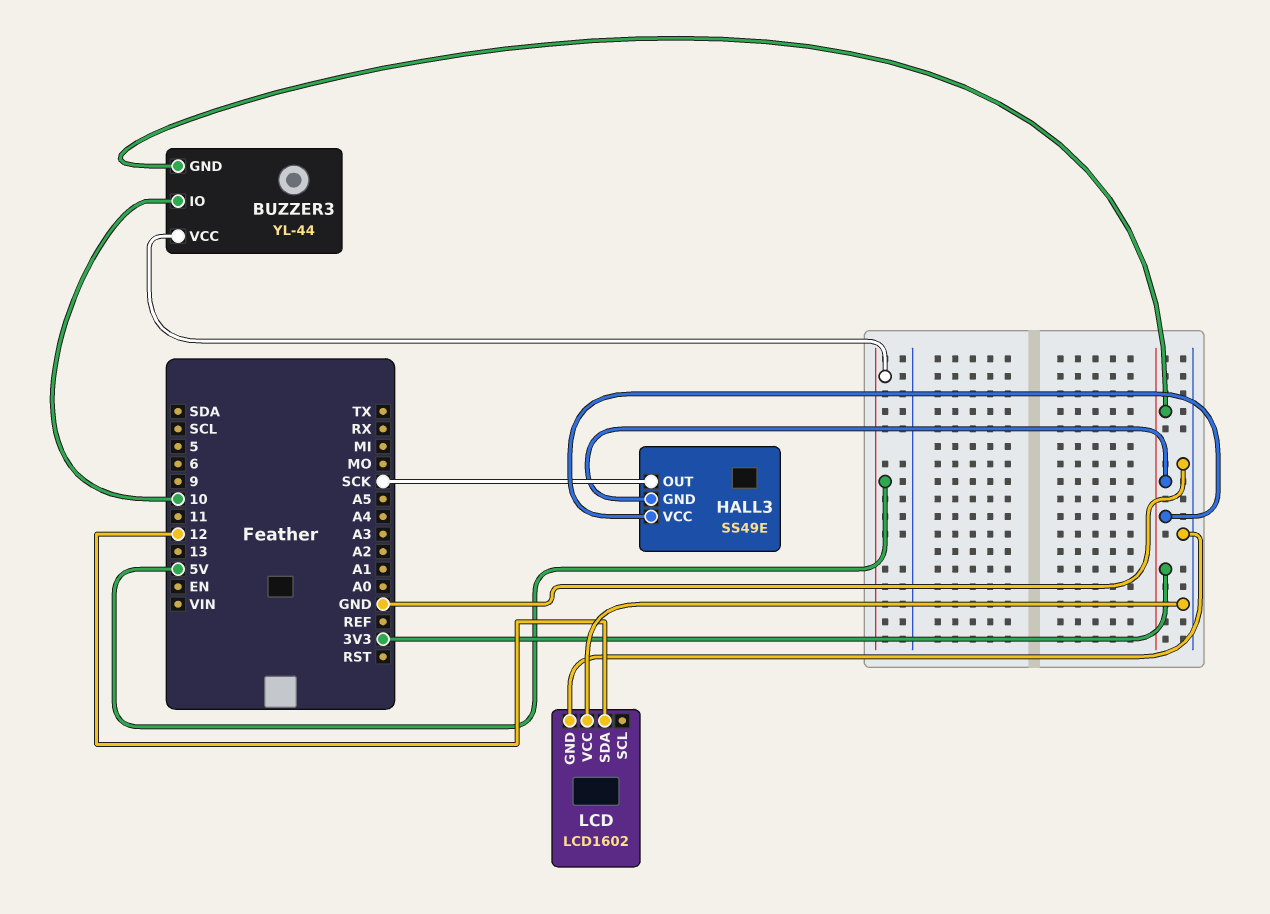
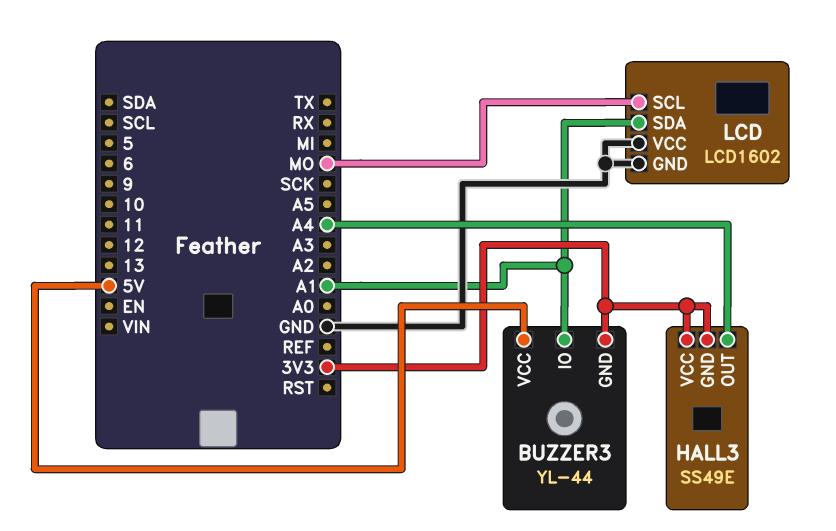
BUZZER3 pin IO: 10 -> A1
HALL3 pin OUT: SCK -> A4
LCD pin SCL: none -> MO
LCD pin SDA: 12 -> A1

